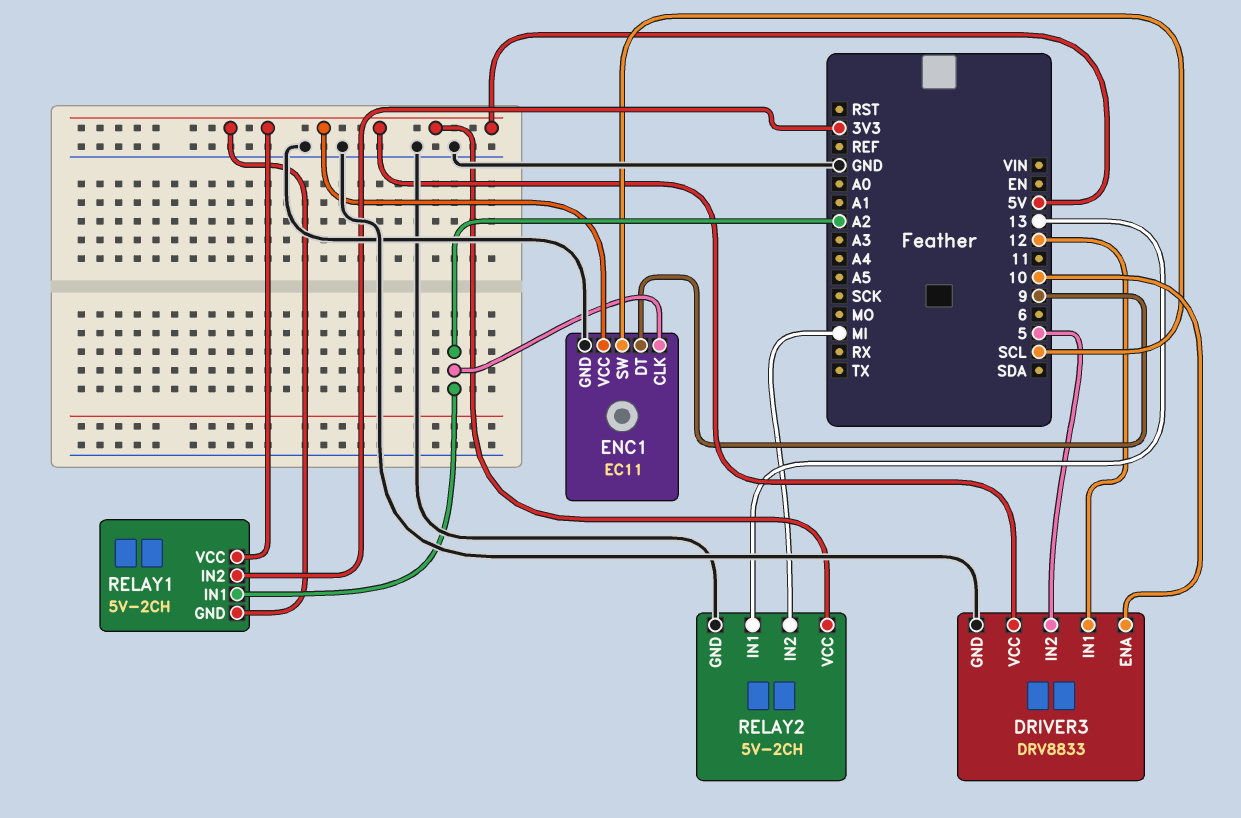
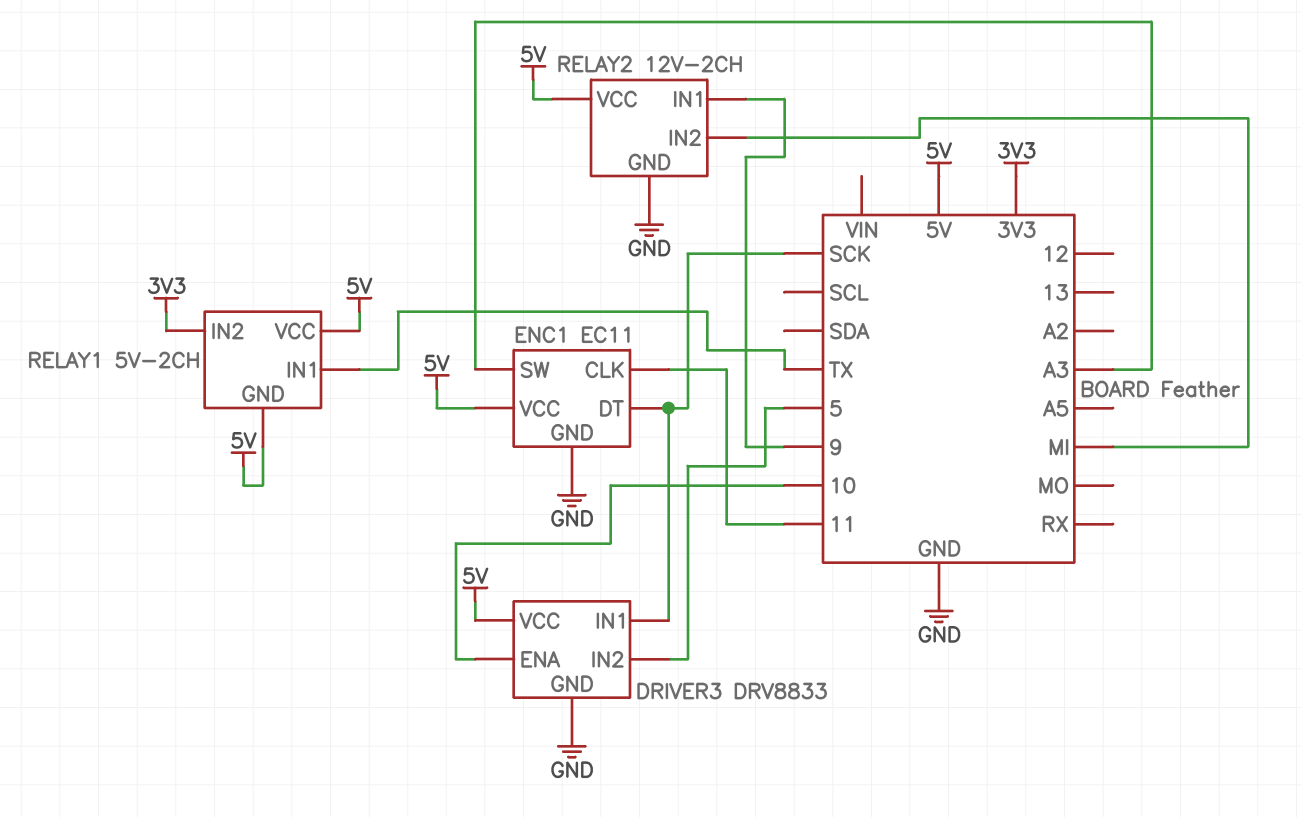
DRIVER3 pin IN1: 12 -> SCK
ENC1 pin CLK: A2 -> 11
ENC1 pin DT: 9 -> SCK
ENC1 pin SW: SCL -> A3
RELAY1 pin IN1: A2 -> TX
RELAY2: 5V-2CH -> 12V-2CH
RELAY2 pin IN1: 13 -> 9

